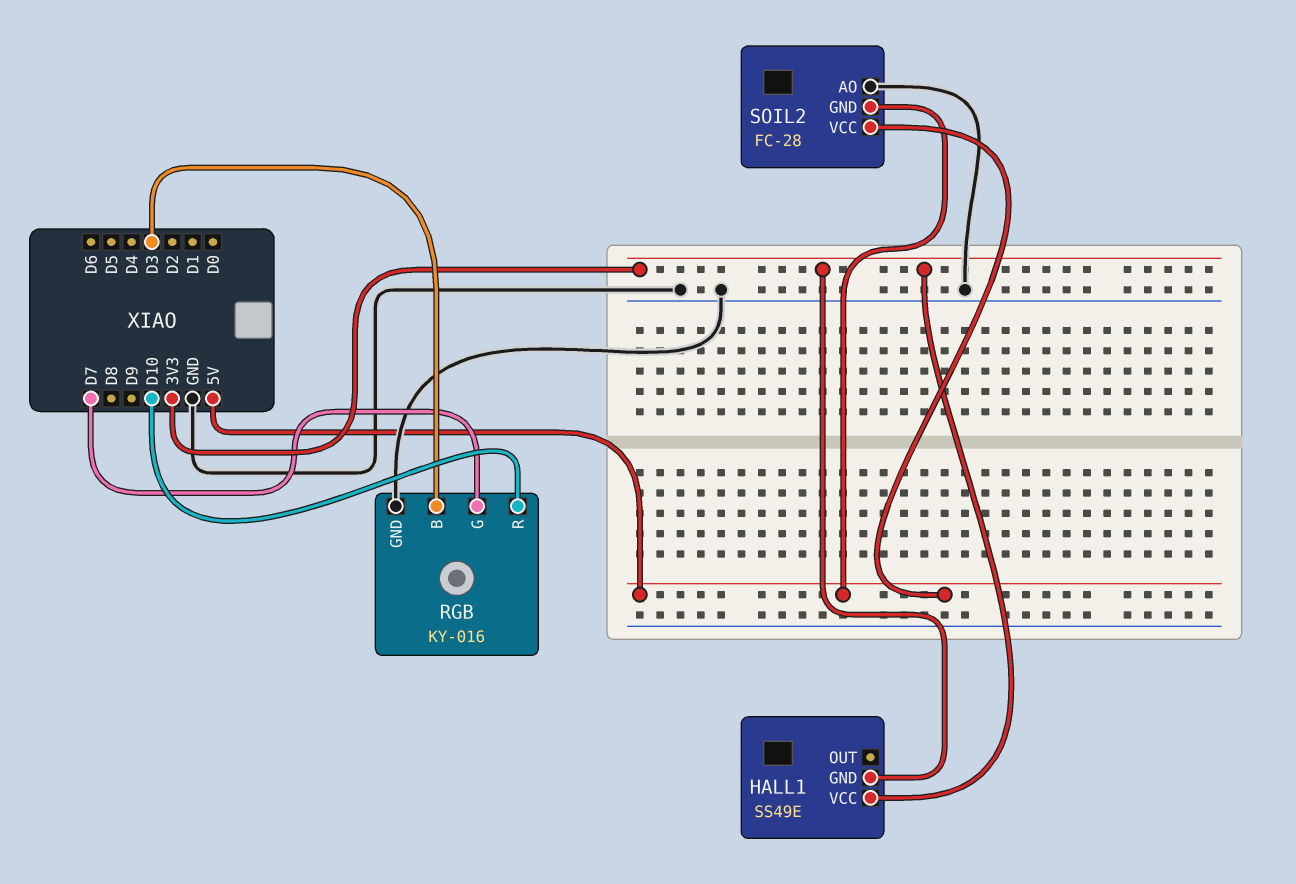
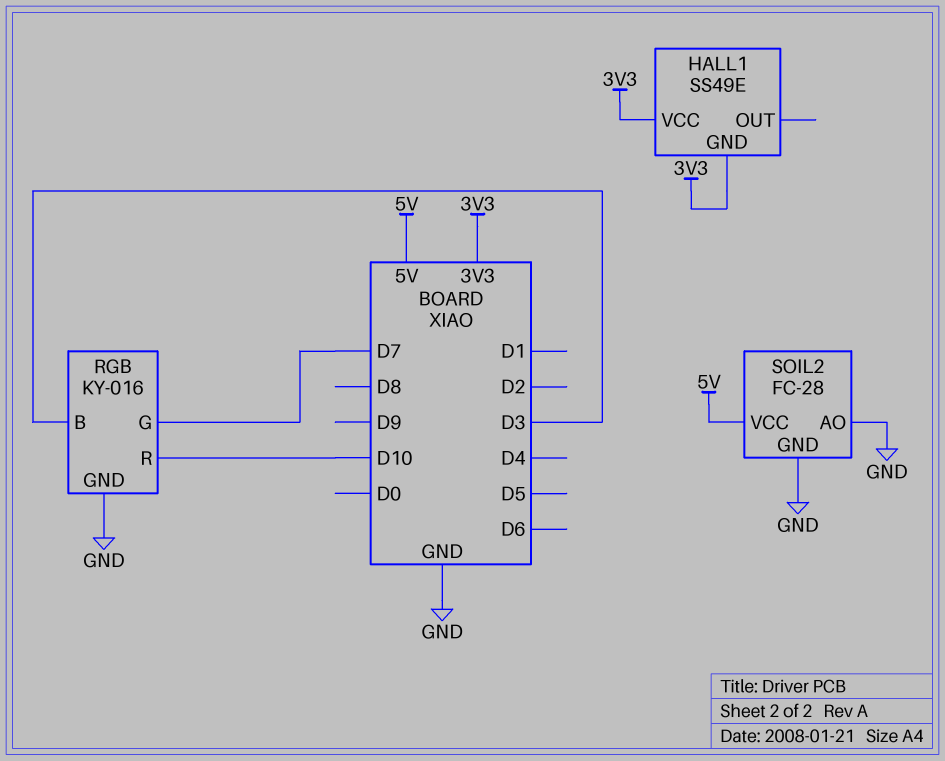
SOIL2 pin GND: 5V -> GND

